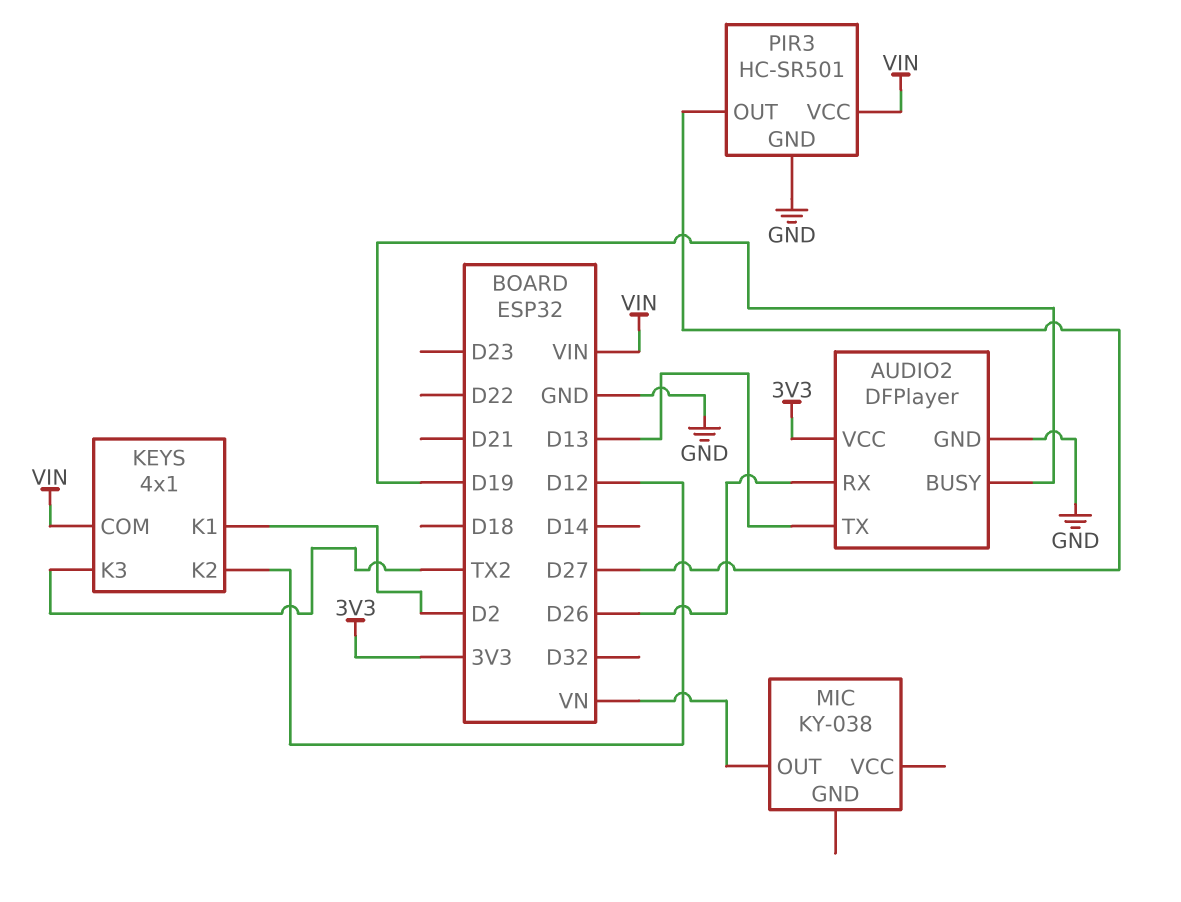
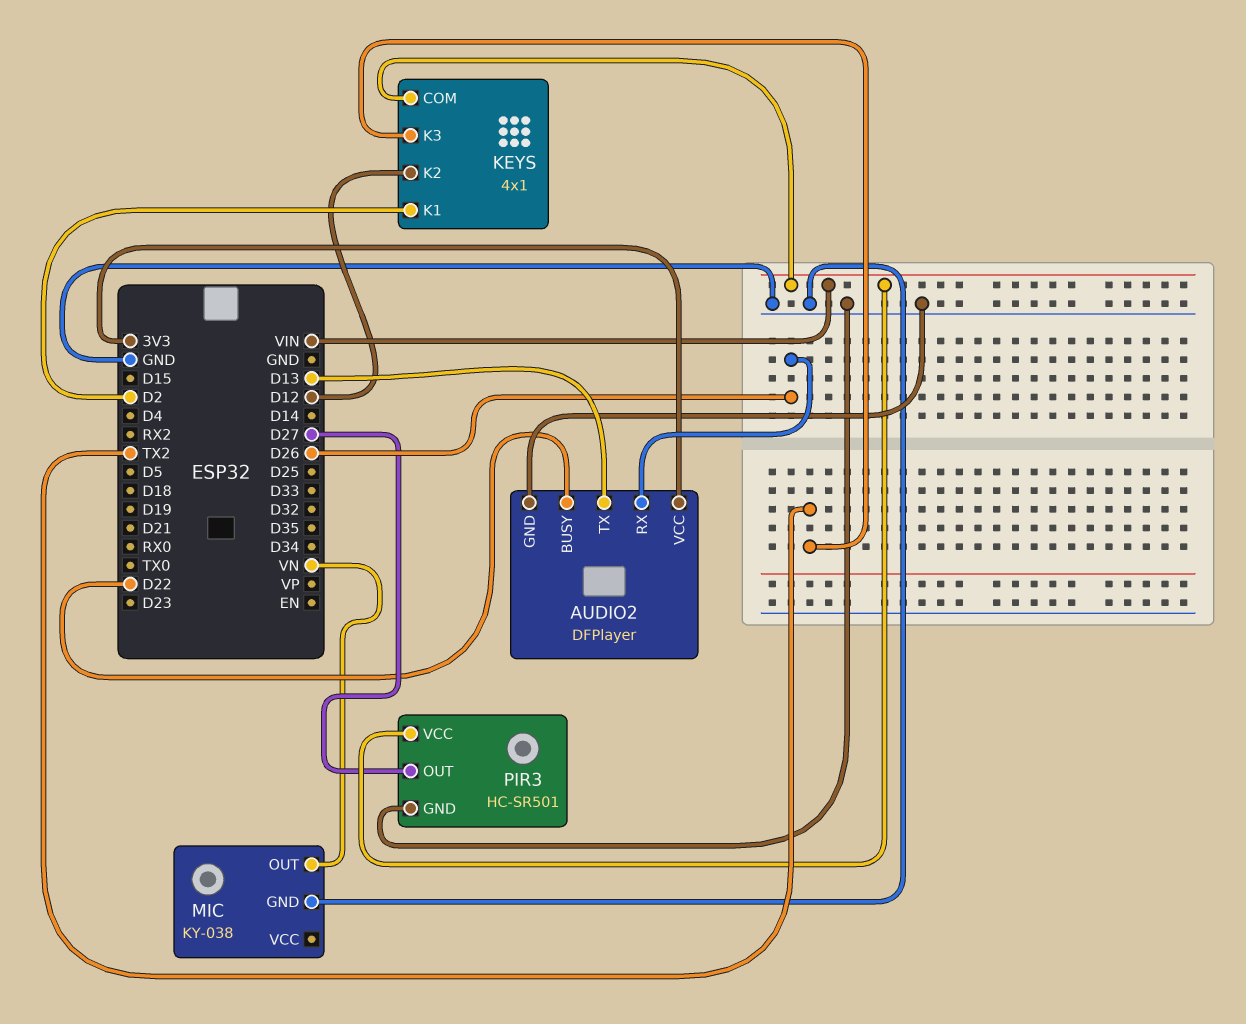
AUDIO2 pin BUSY: D19 -> D22
MIC pin GND: none -> GND

